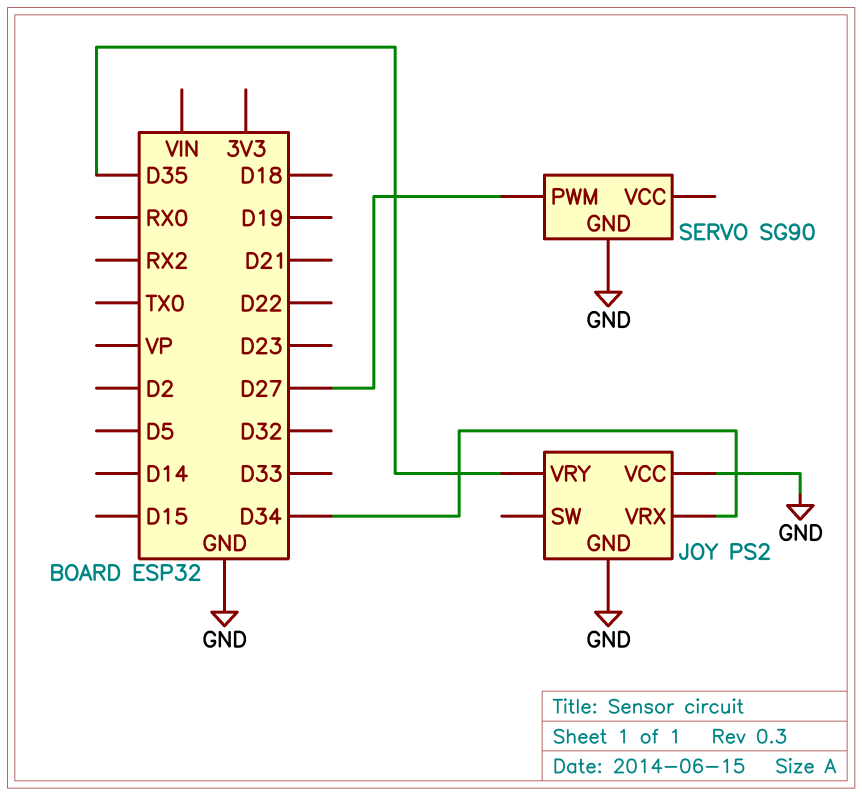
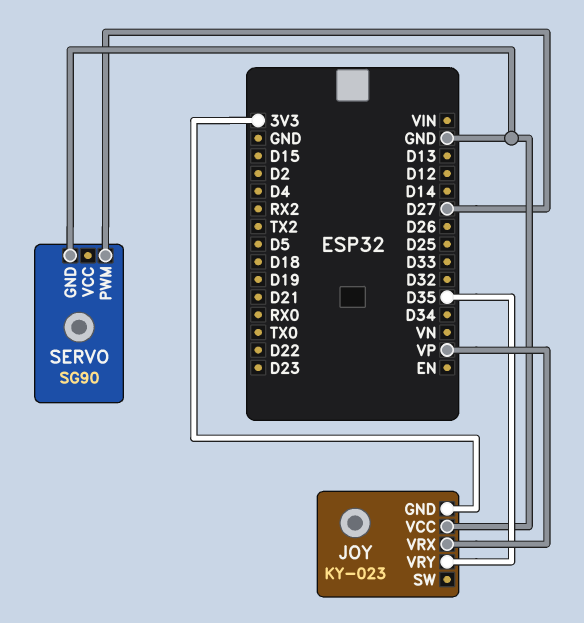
JOY: PS2 -> KY-023
JOY pin GND: GND -> 3V3
JOY pin VRX: D34 -> VP

